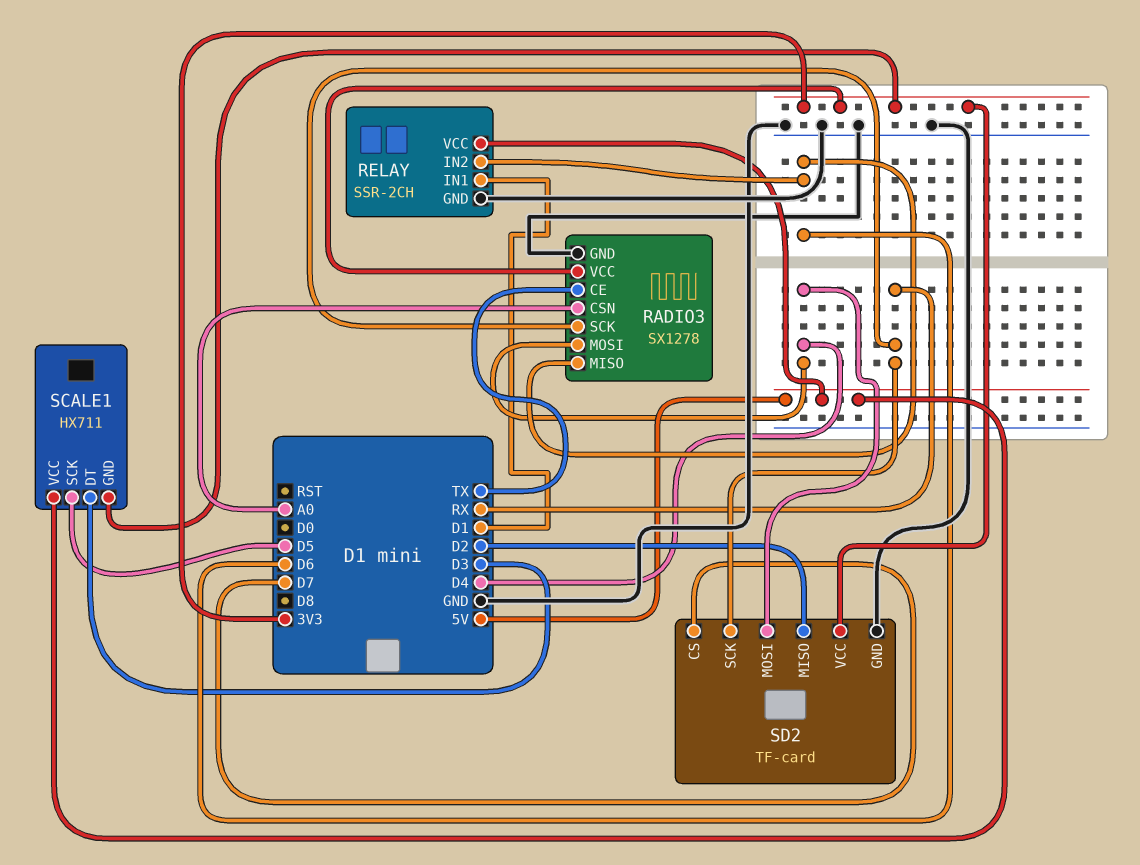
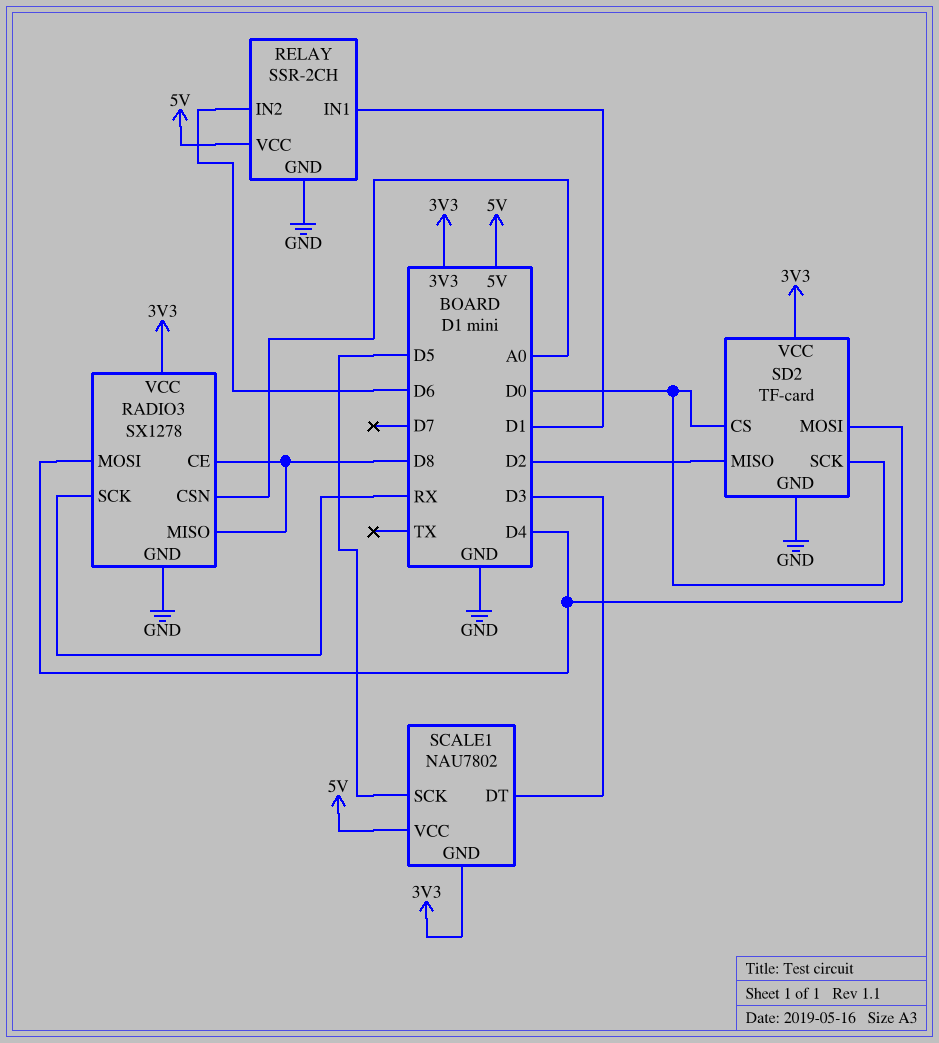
RADIO3 pin CE: TX -> D8
RADIO3 pin MISO: D6 -> D8
SCALE1: HX711 -> NAU7802
SD2 pin CS: D7 -> D0
SD2 pin SCK: RX -> D0

